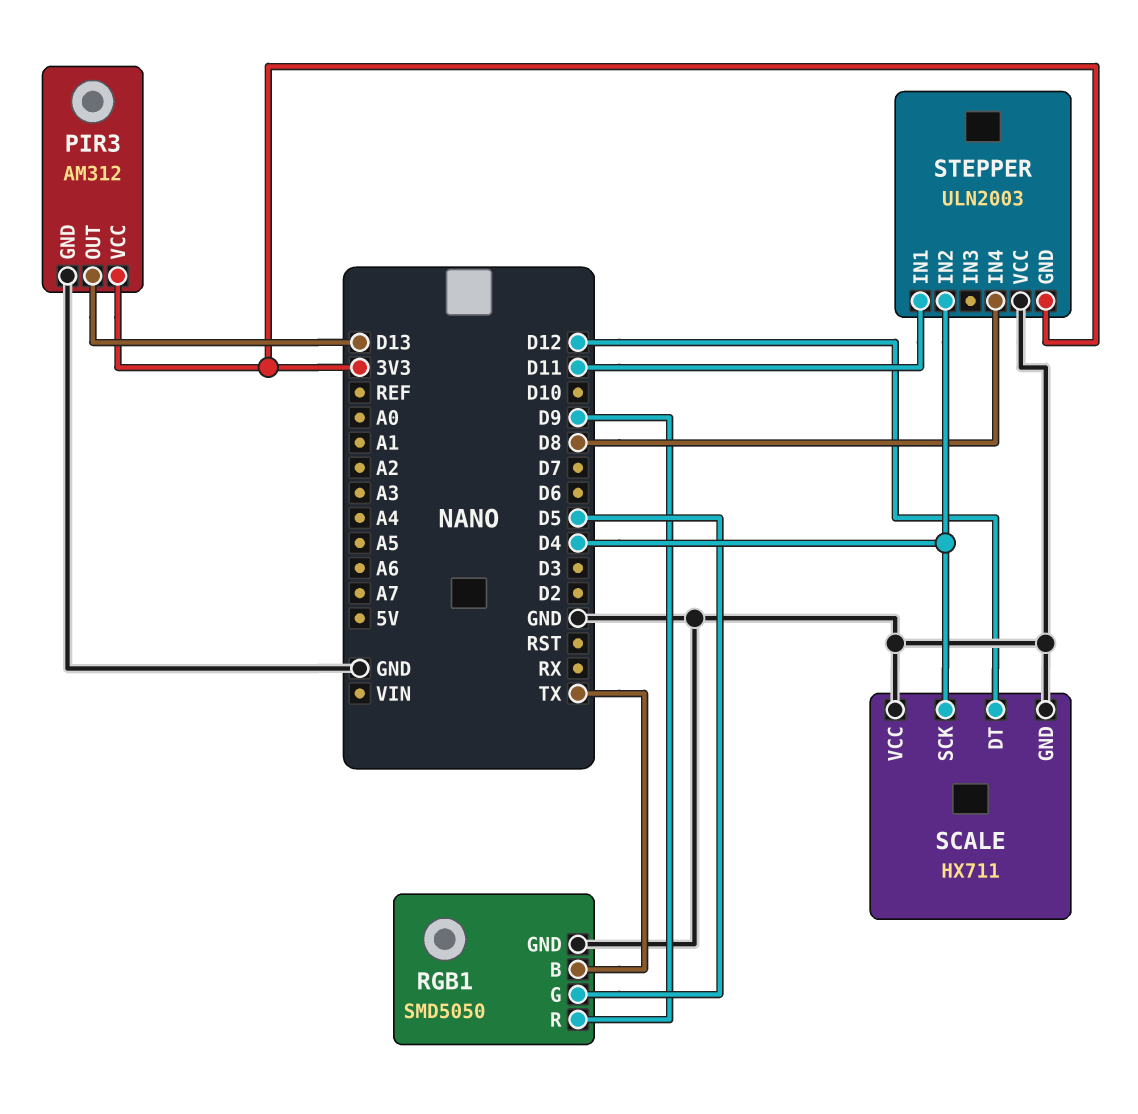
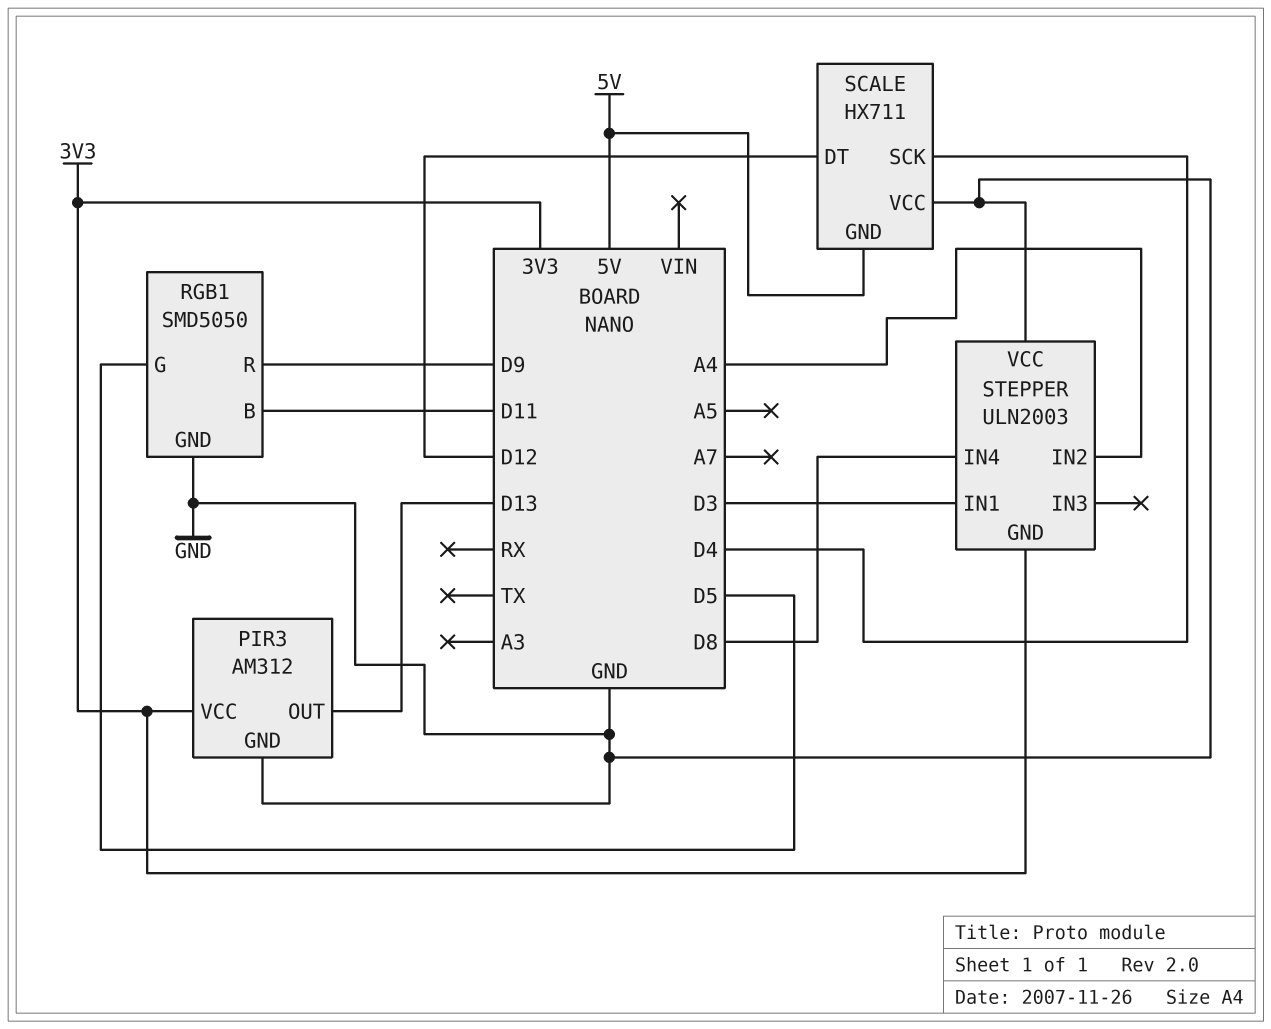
RGB1 pin B: TX -> D11
SCALE pin GND: GND -> 5V
STEPPER pin IN1: D11 -> D3
STEPPER pin IN2: D4 -> A4

